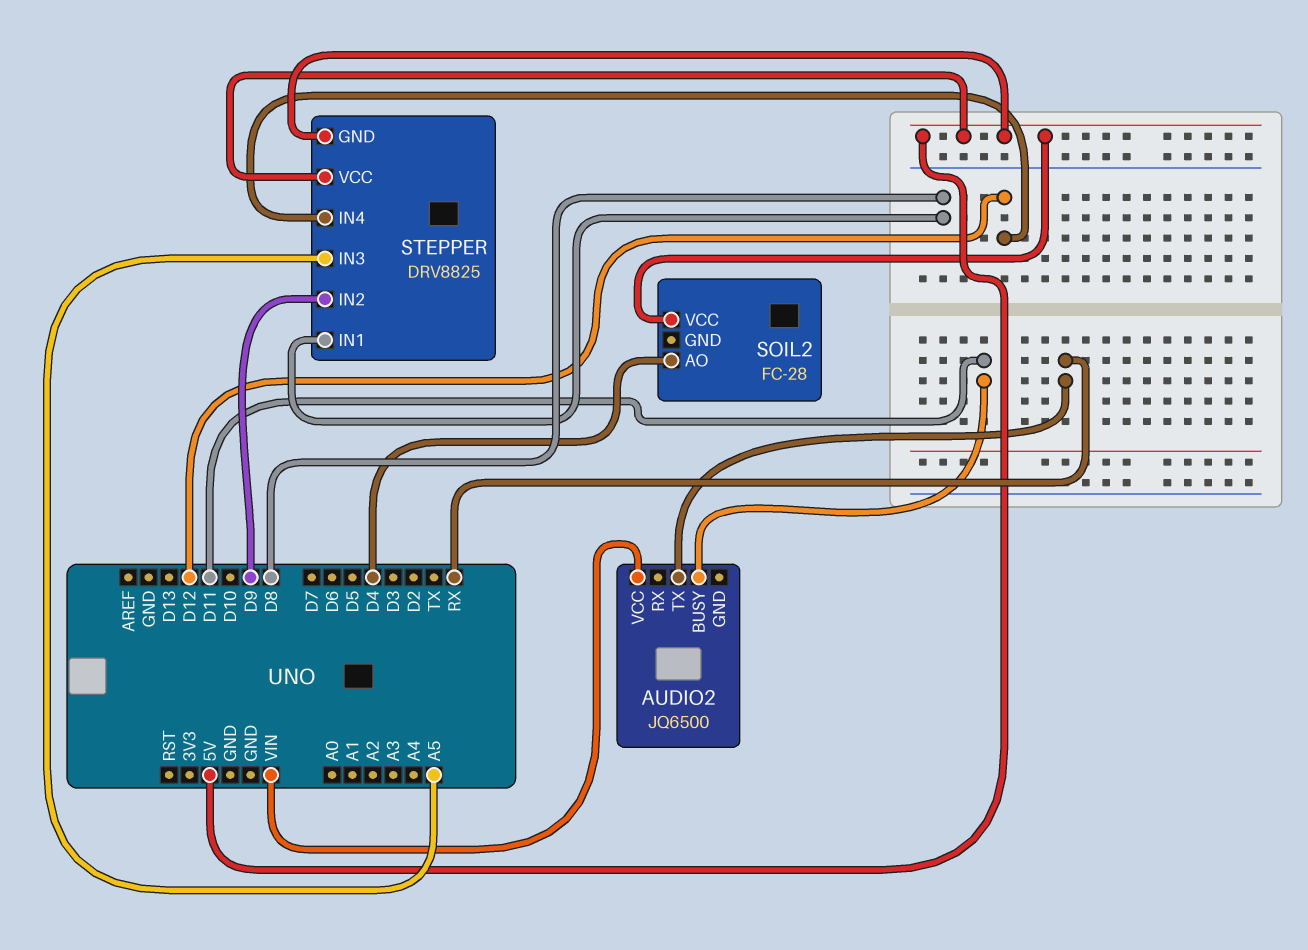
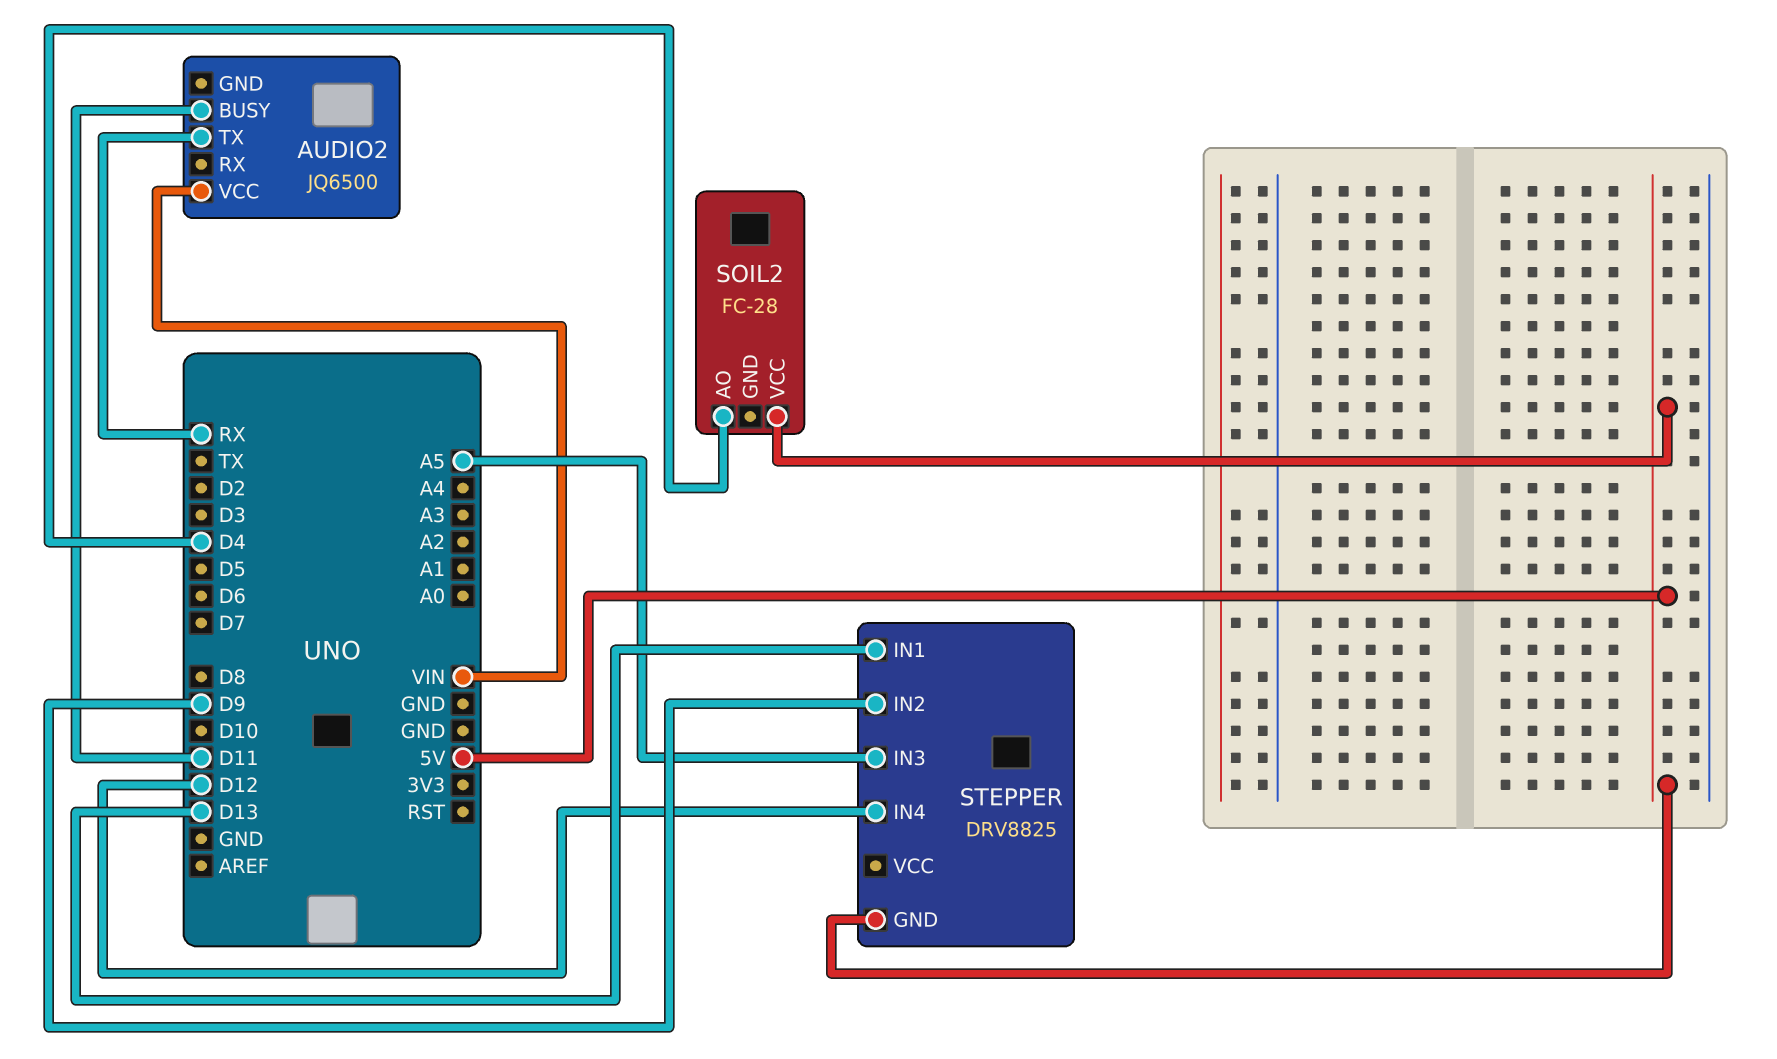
STEPPER pin IN1: D8 -> D13
STEPPER pin VCC: 5V -> none

